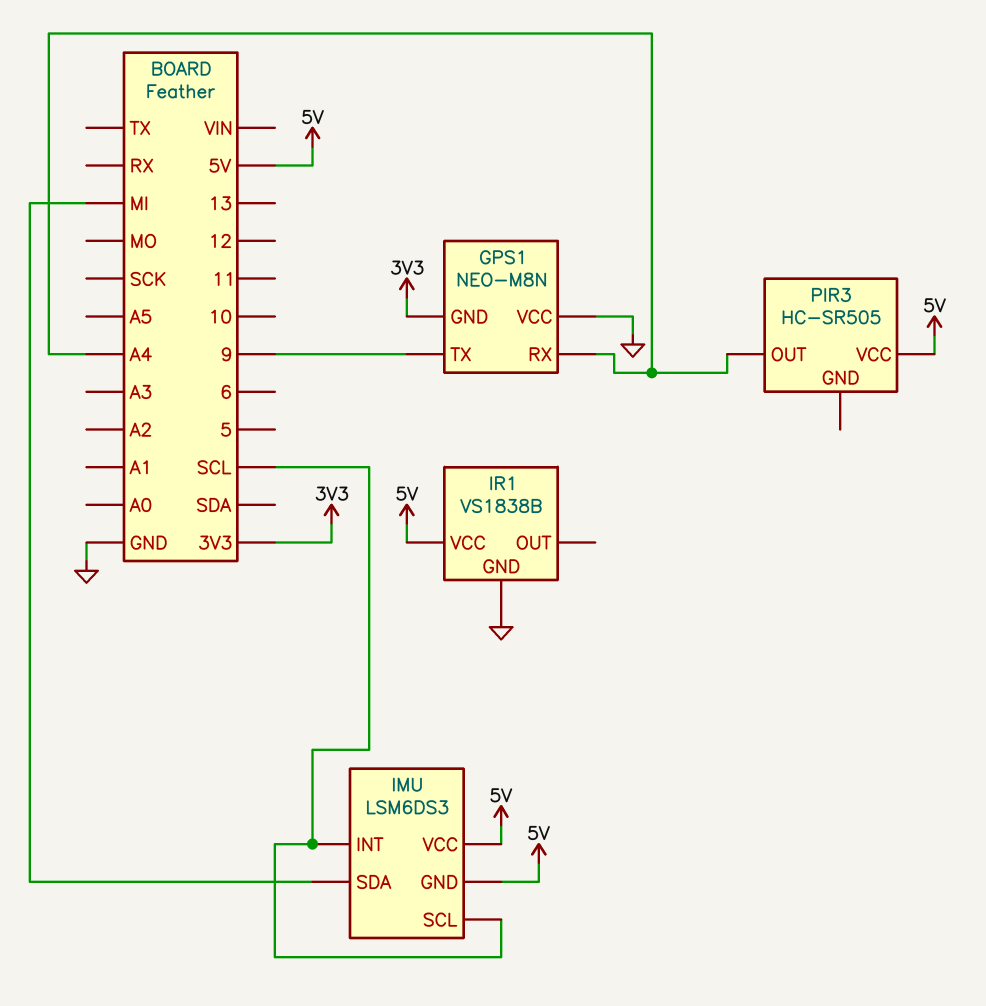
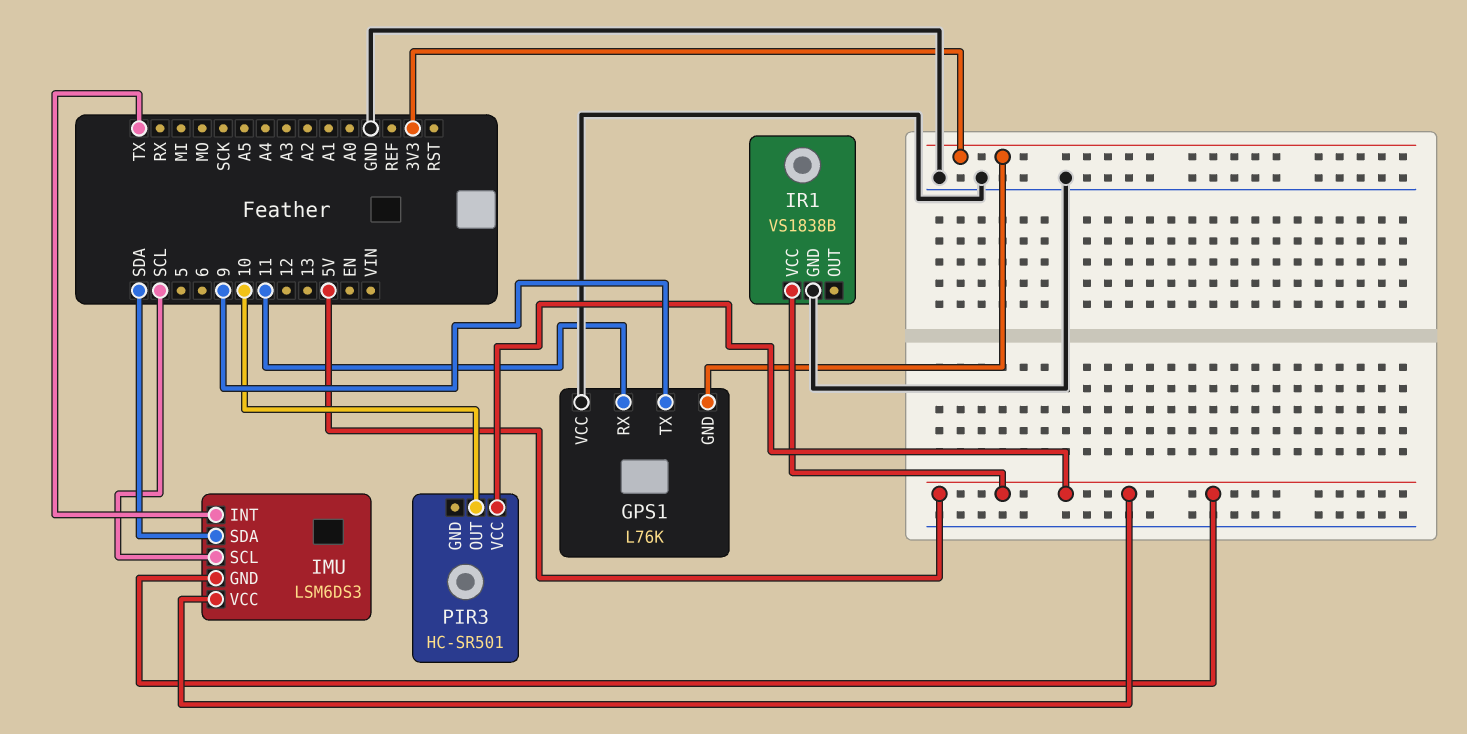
GPS1: NEO-M8N -> L76K
GPS1 pin RX: A4 -> 11
IMU pin INT: SCL -> TX
IMU pin SDA: MI -> SDA
PIR3: HC-SR505 -> HC-SR501
PIR3 pin OUT: A4 -> 10

